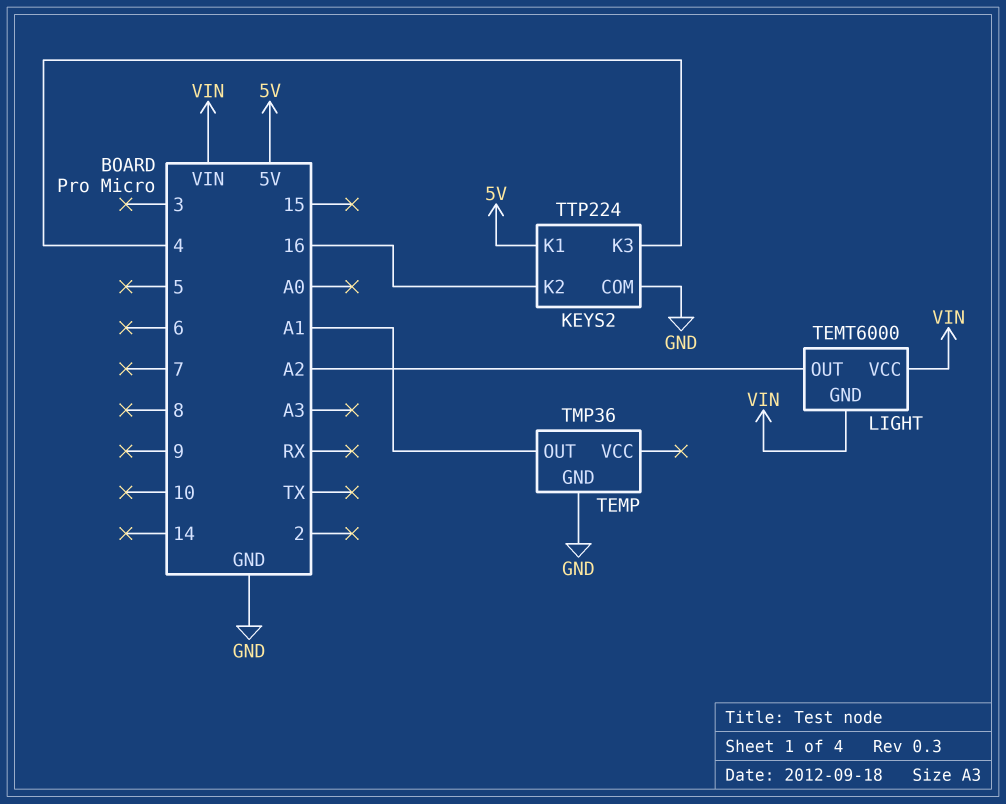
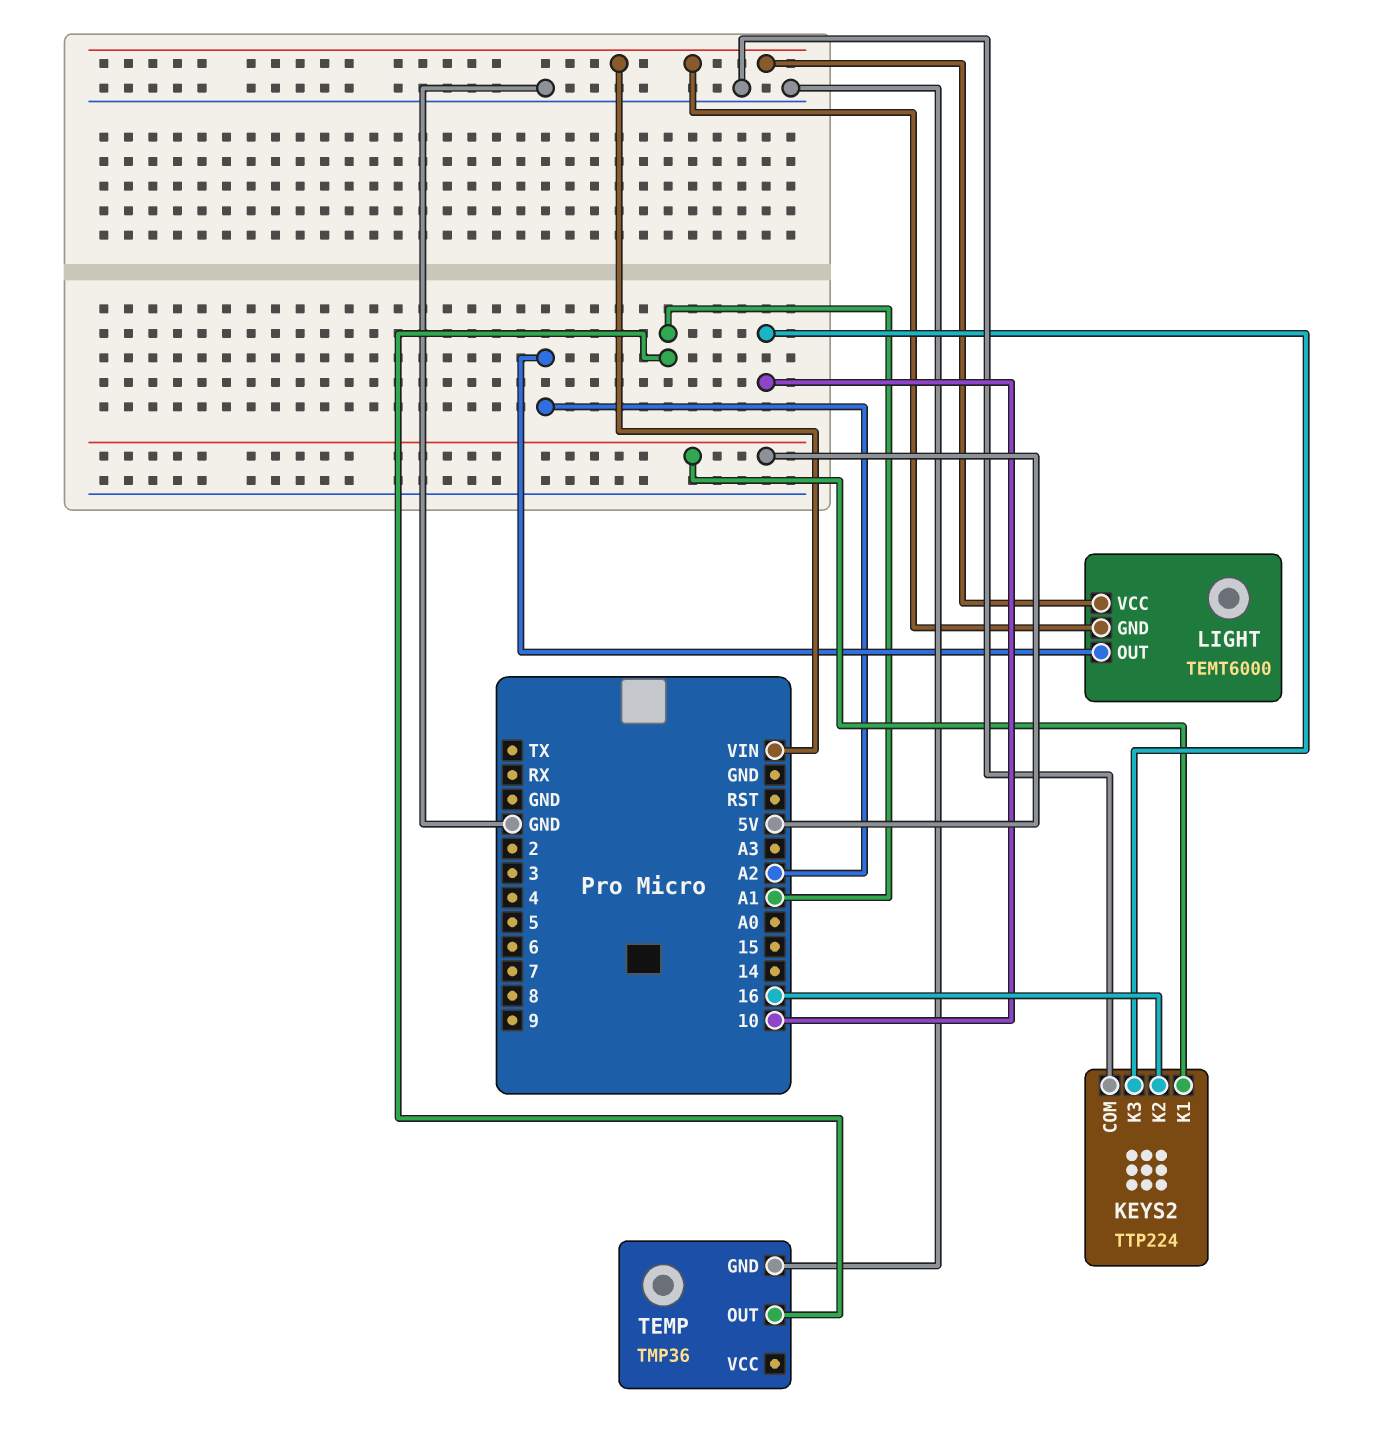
KEYS2 pin K3: 4 -> 10

